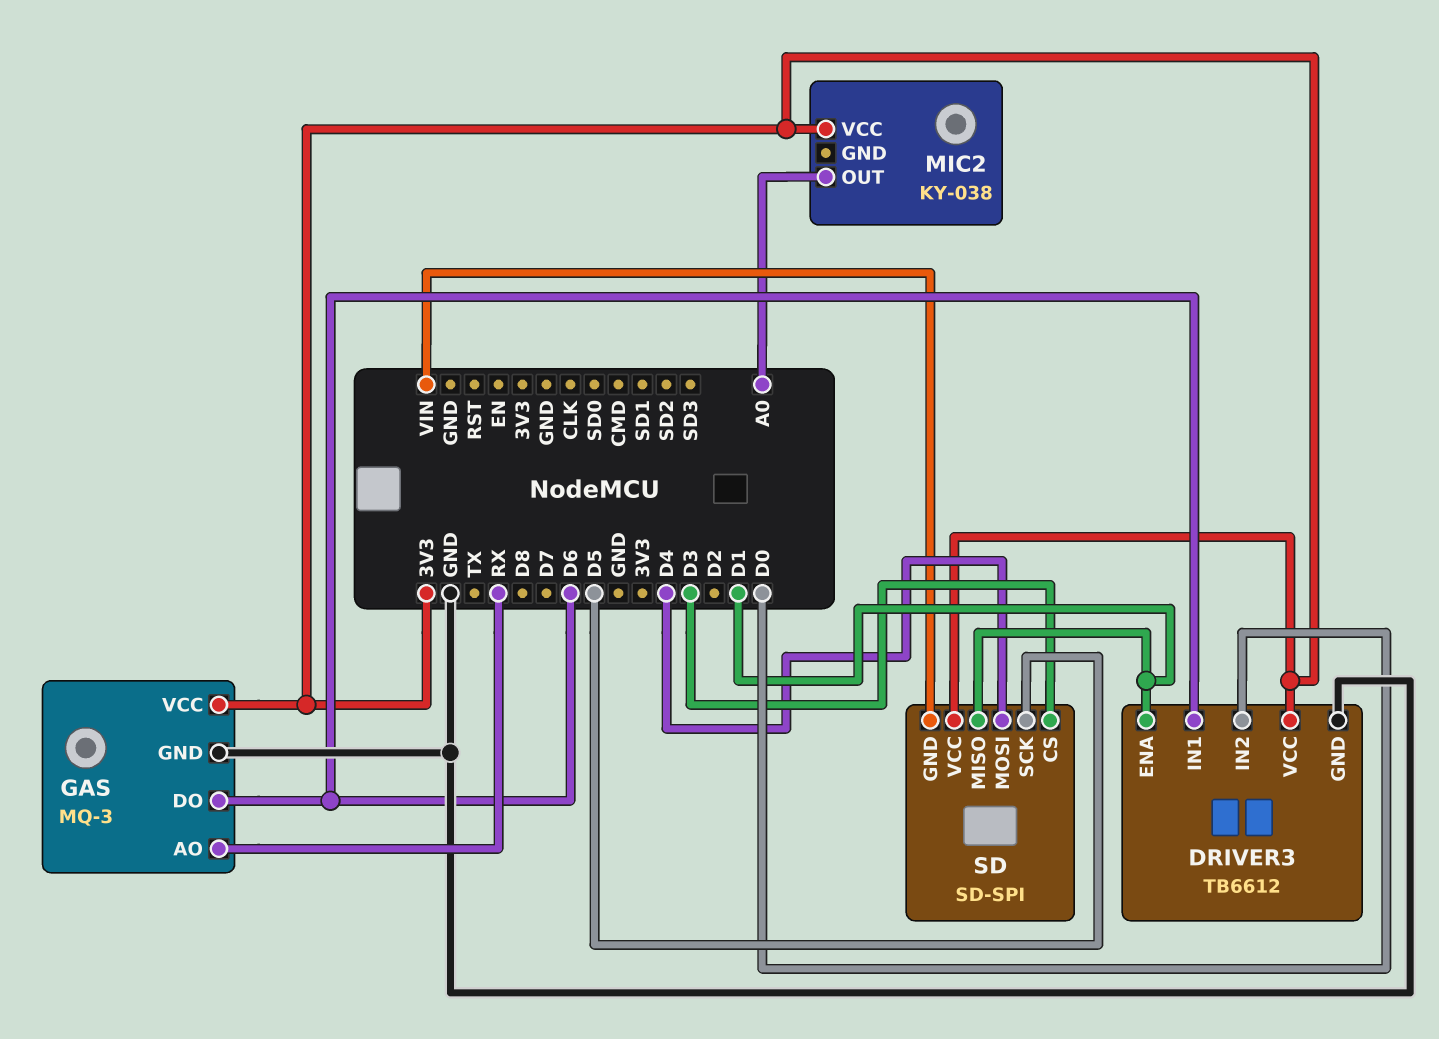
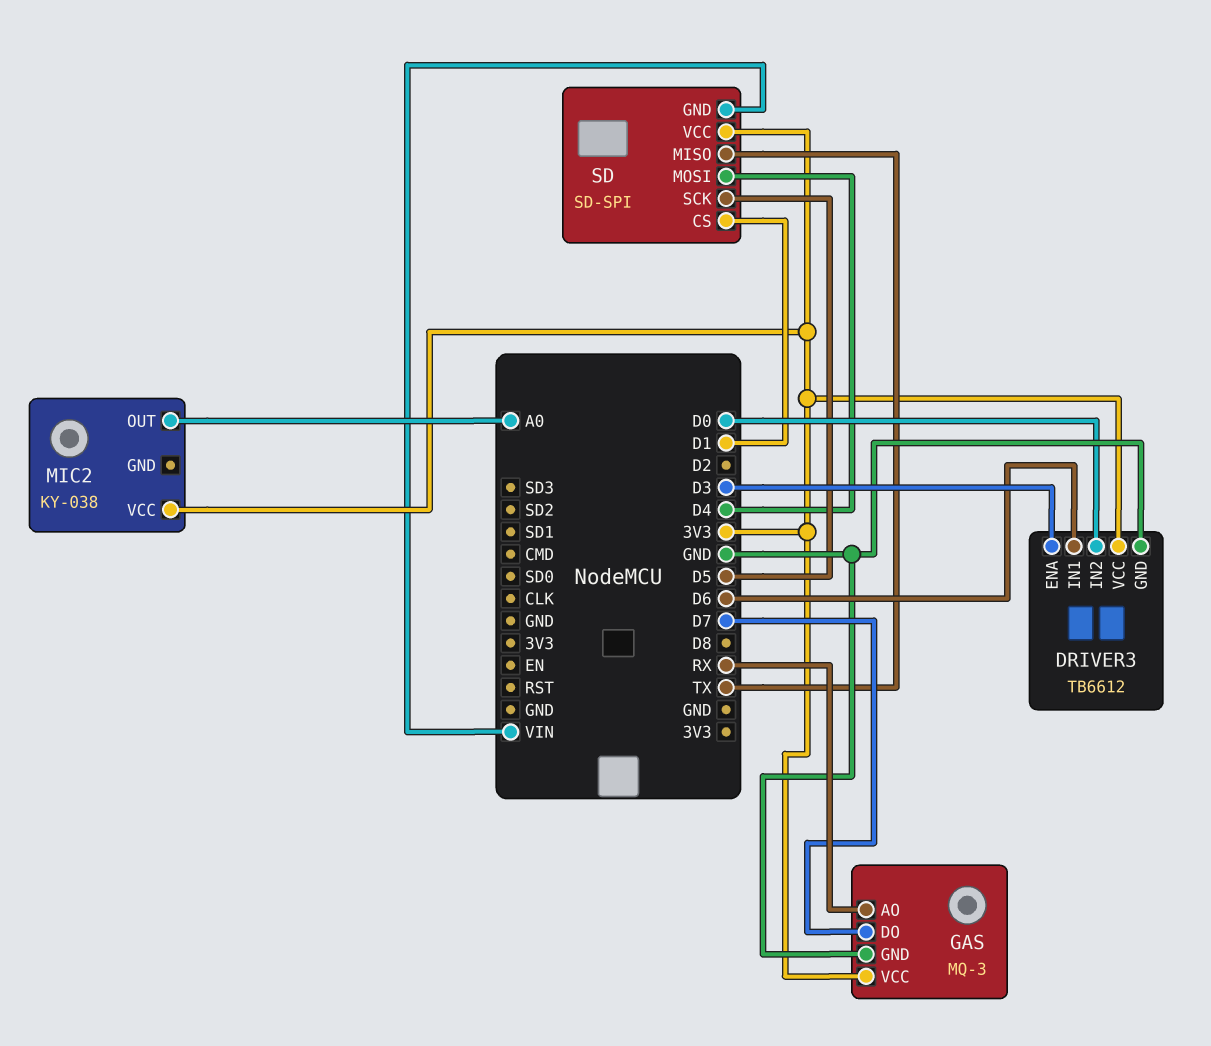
DRIVER3 pin ENA: D1 -> D3
GAS pin DO: D6 -> D7
SD pin CS: D3 -> D1
SD pin MISO: D1 -> TX

